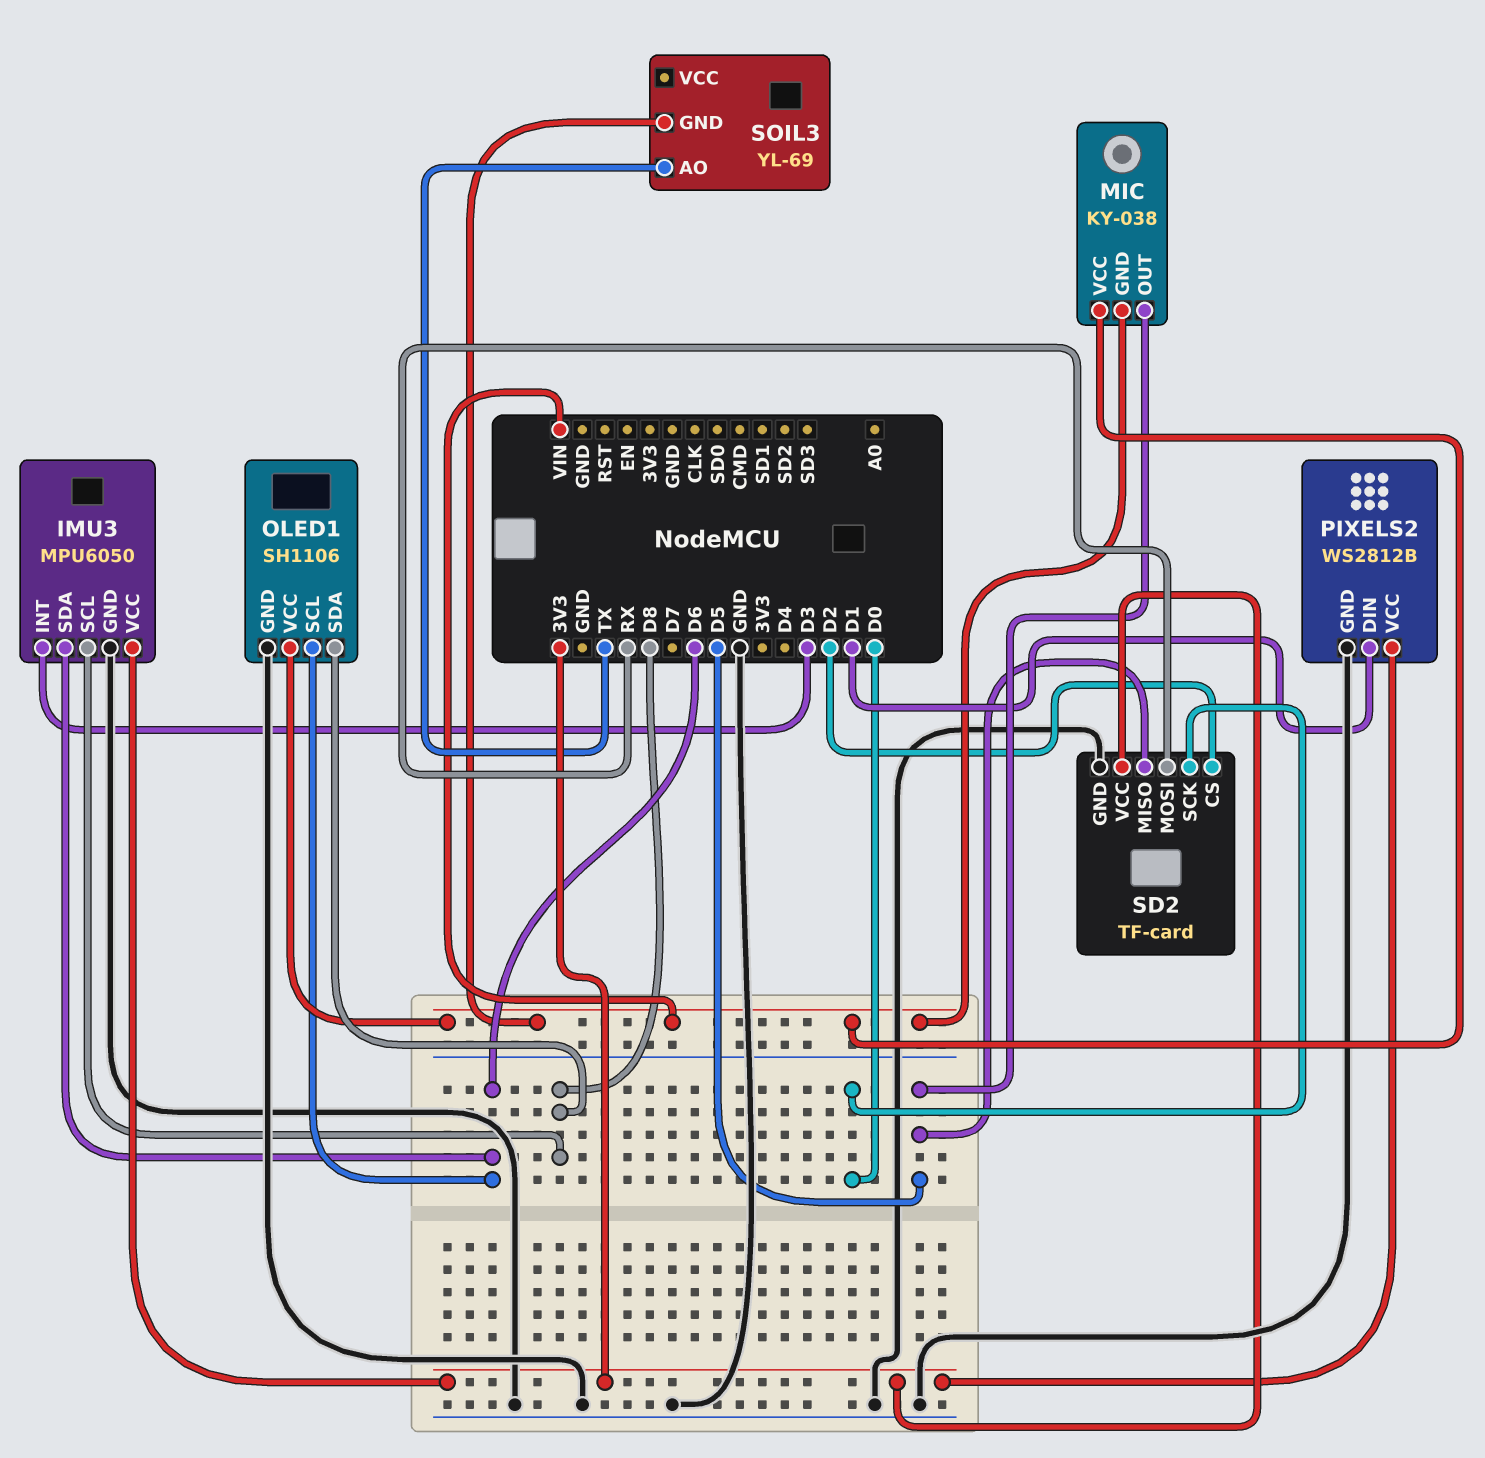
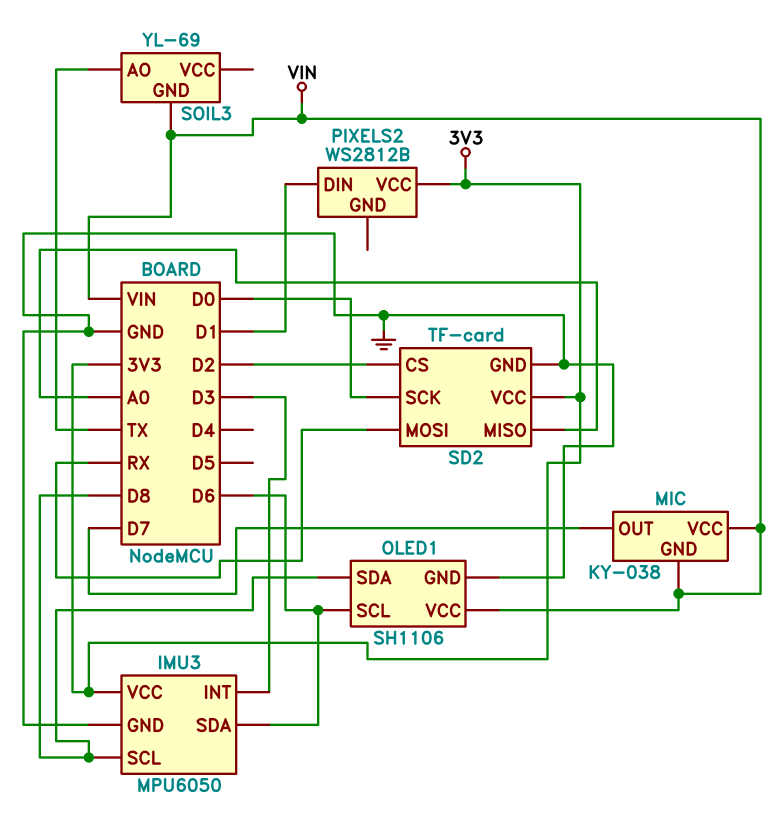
MIC pin OUT: D5 -> D7
PIXELS2 pin GND: GND -> none
SD2 pin MISO: D5 -> A0

